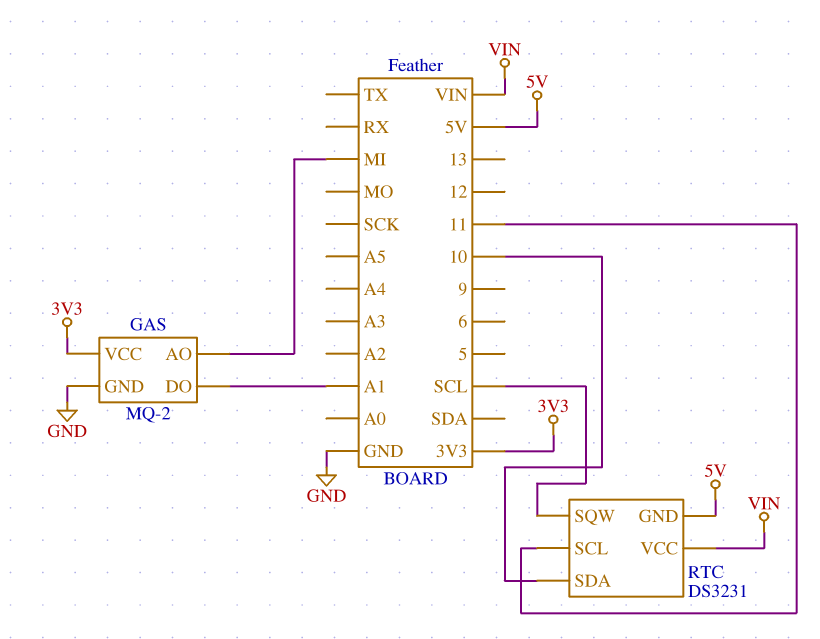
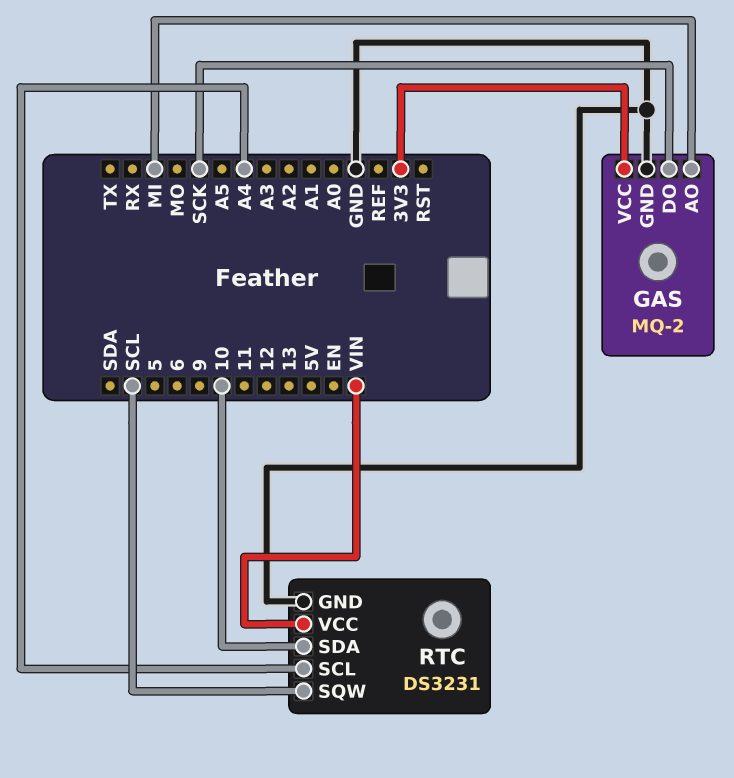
GAS pin DO: A1 -> SCK
RTC pin GND: 5V -> GND
RTC pin SCL: 11 -> A4

